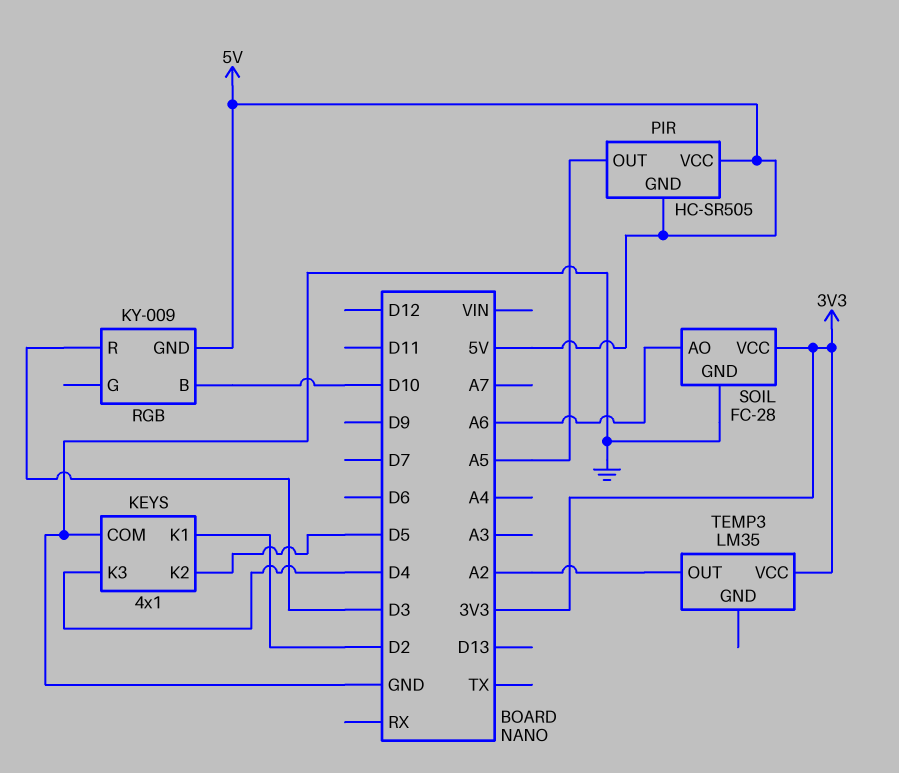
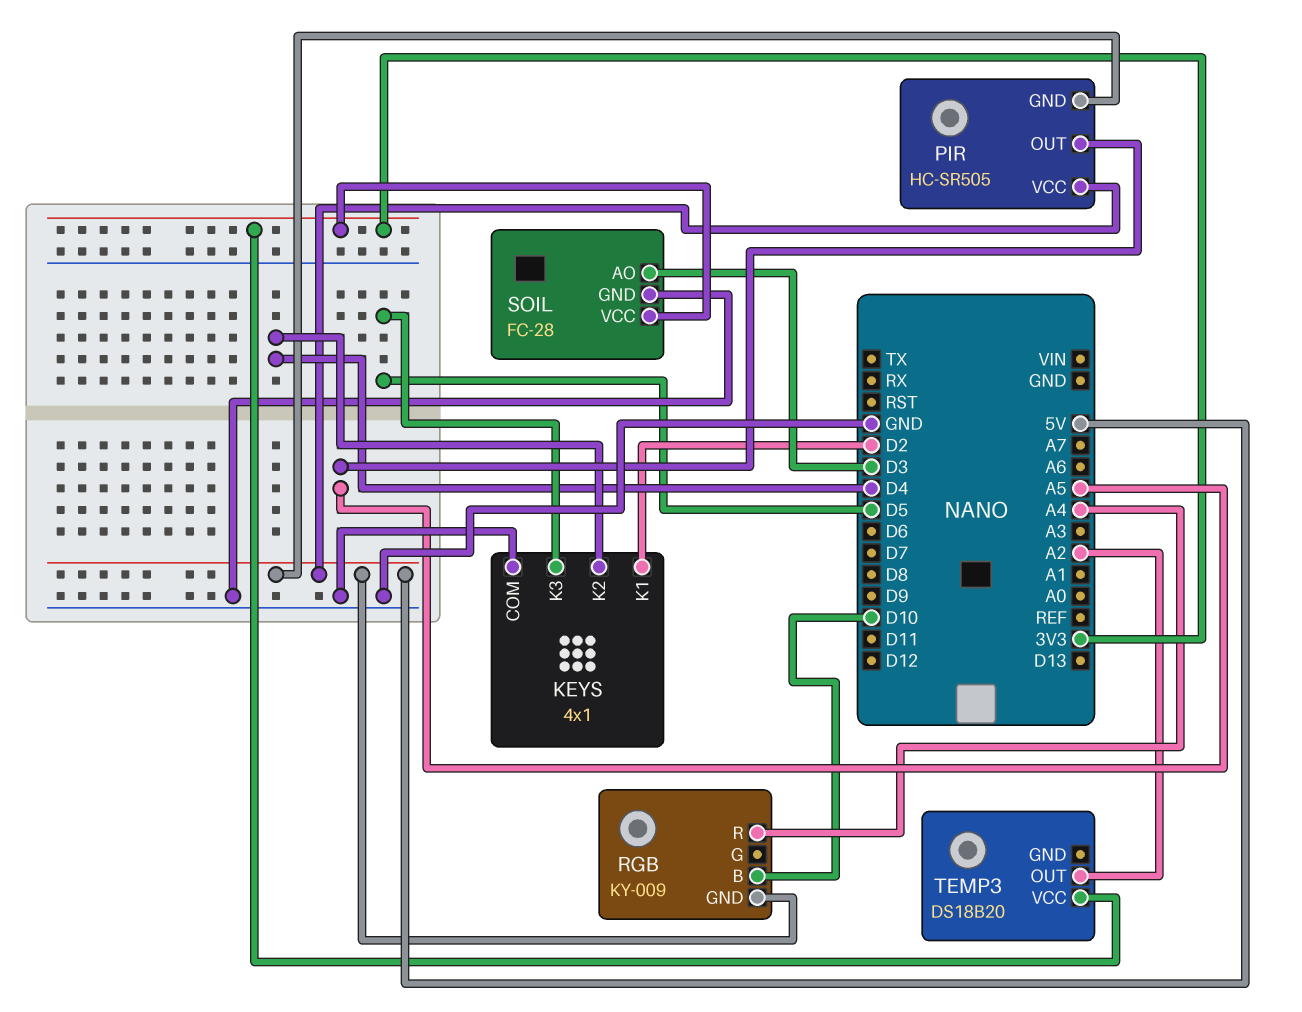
KEYS pin K2: D5 -> D4
KEYS pin K3: D4 -> D5
RGB pin R: D3 -> A4
SOIL pin AO: A6 -> D3
TEMP3: LM35 -> DS18B20

